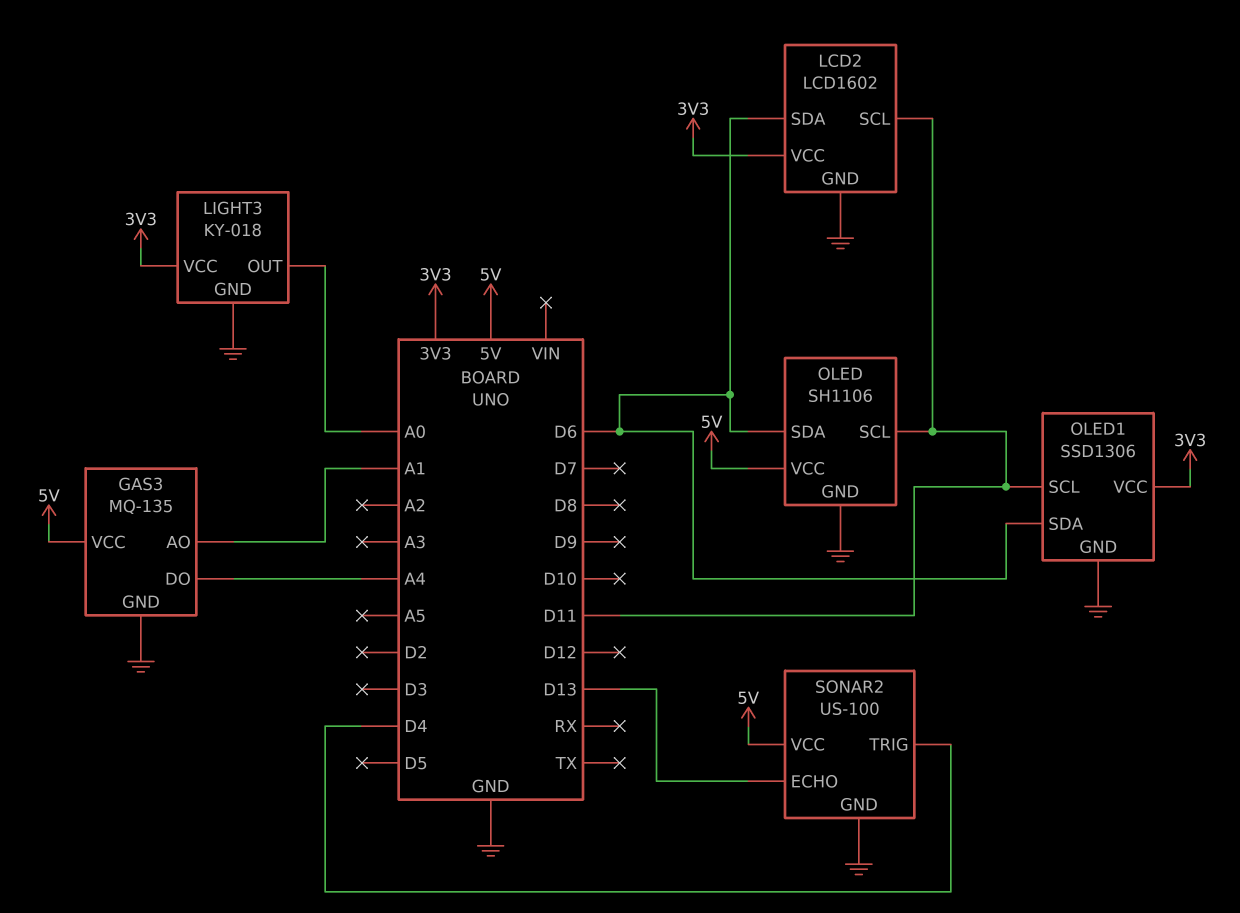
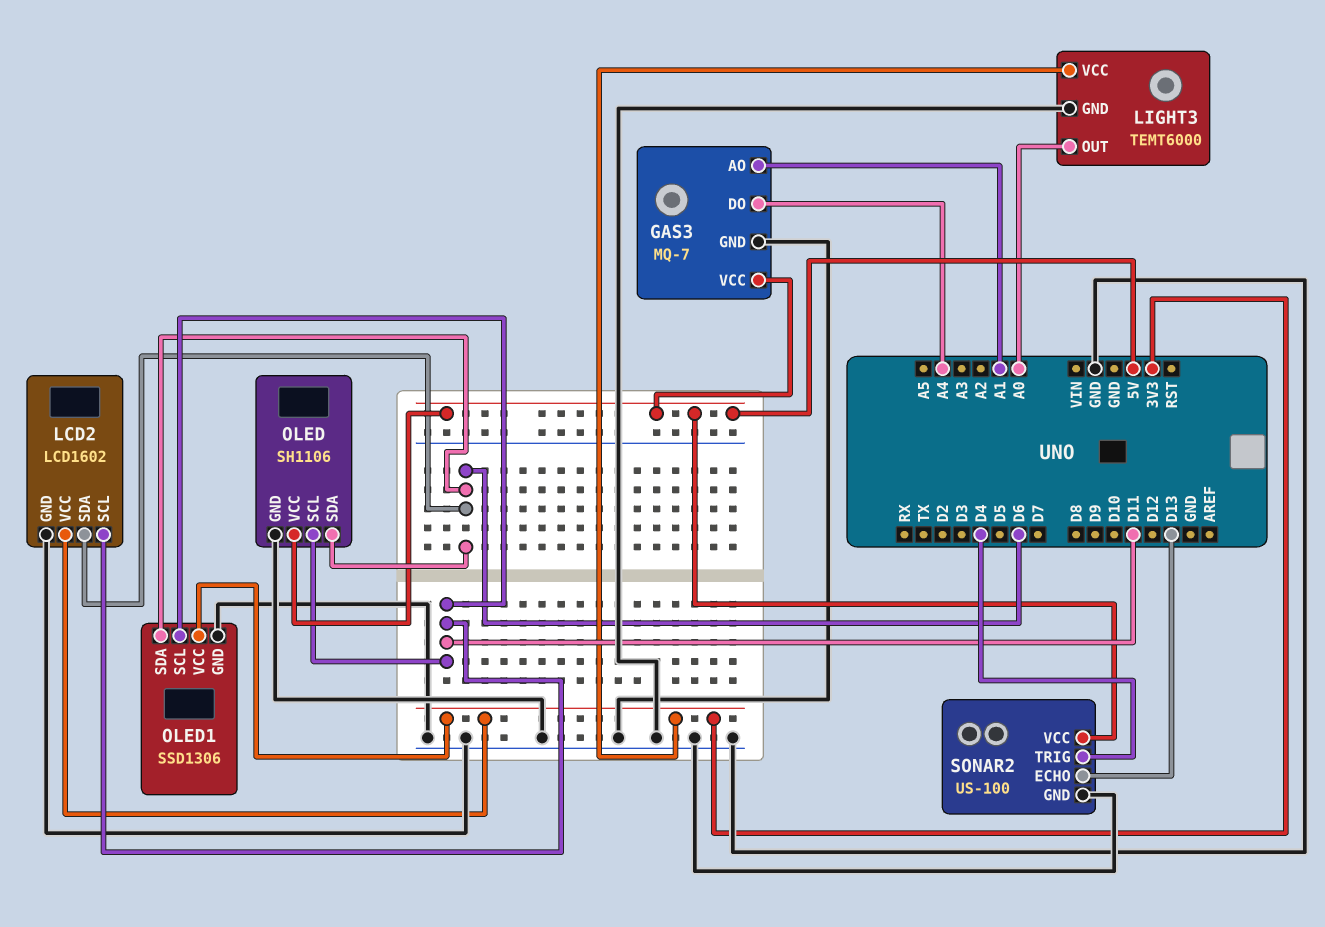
GAS3: MQ-135 -> MQ-7
LIGHT3: KY-018 -> TEMT6000

